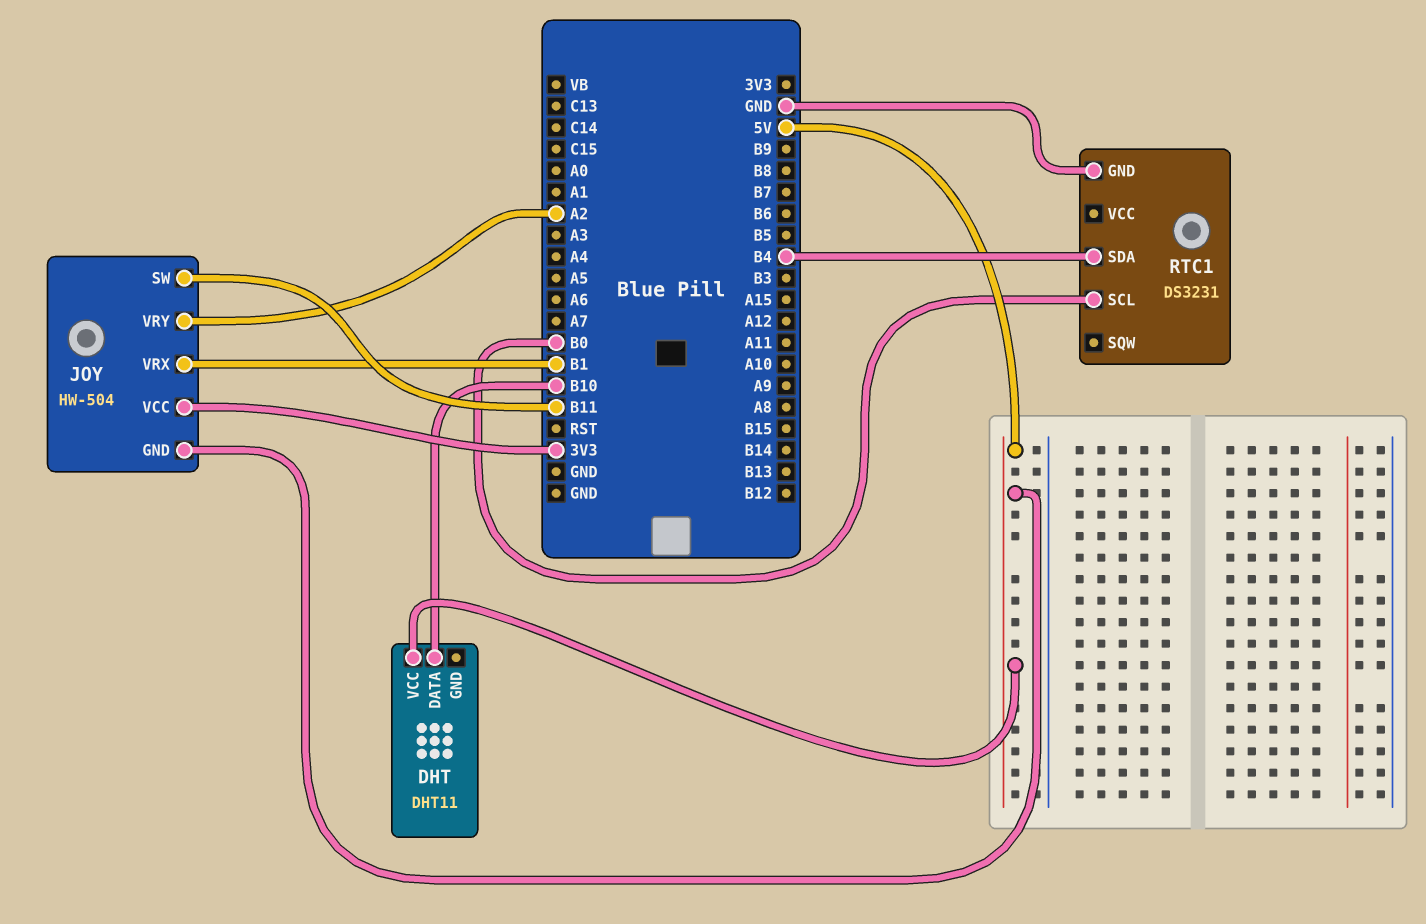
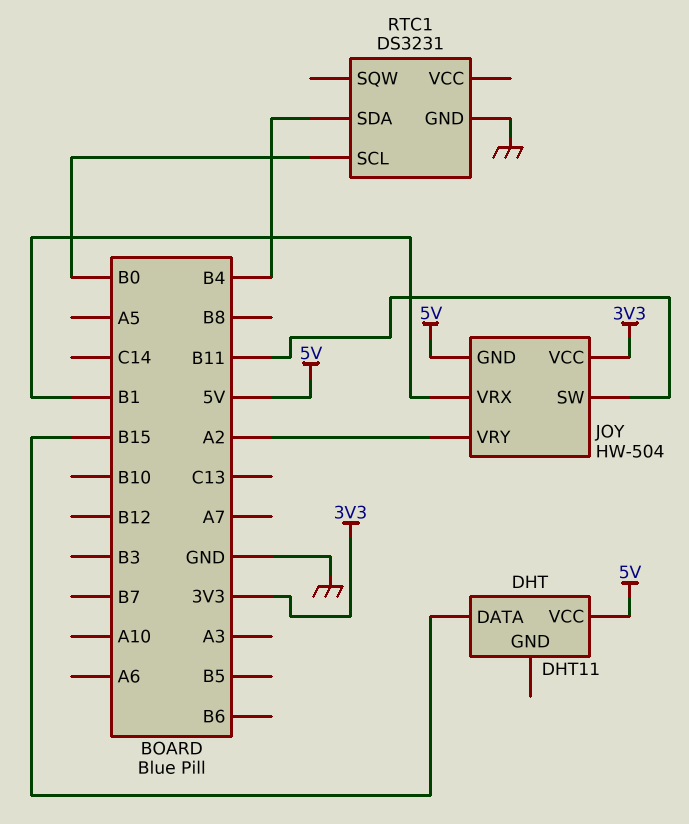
DHT pin DATA: B10 -> B15

